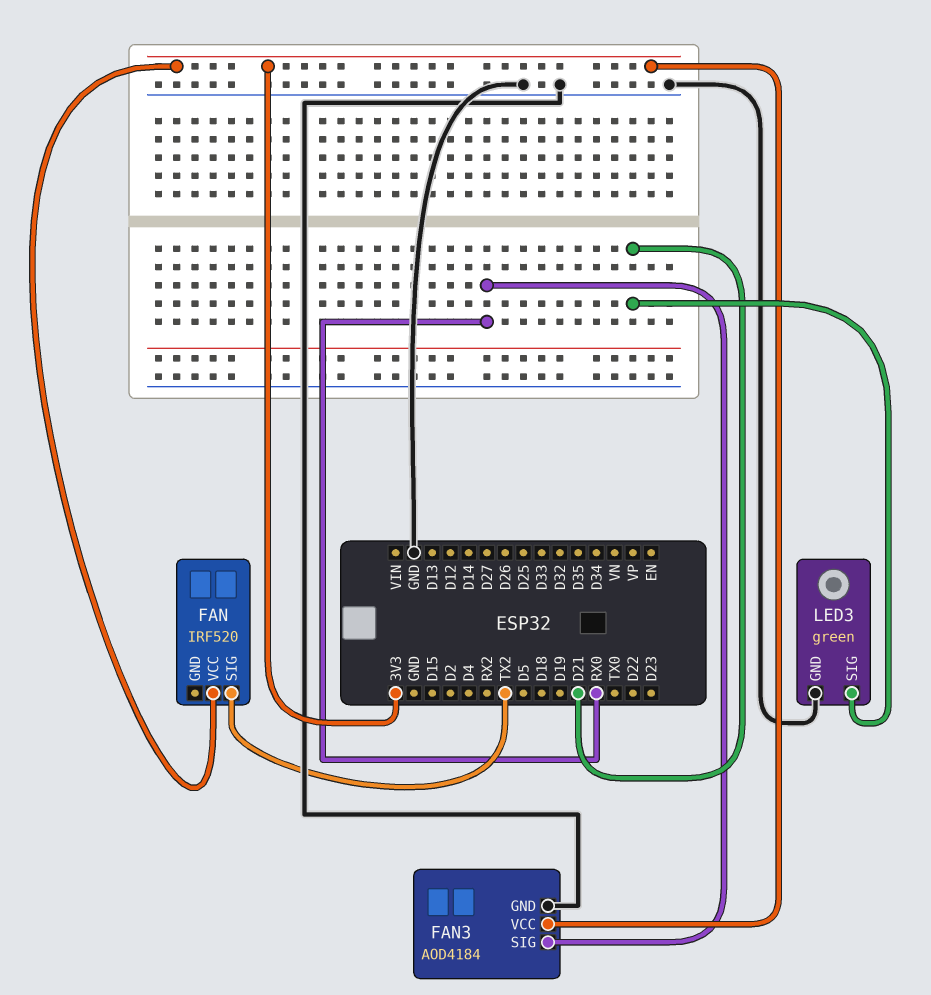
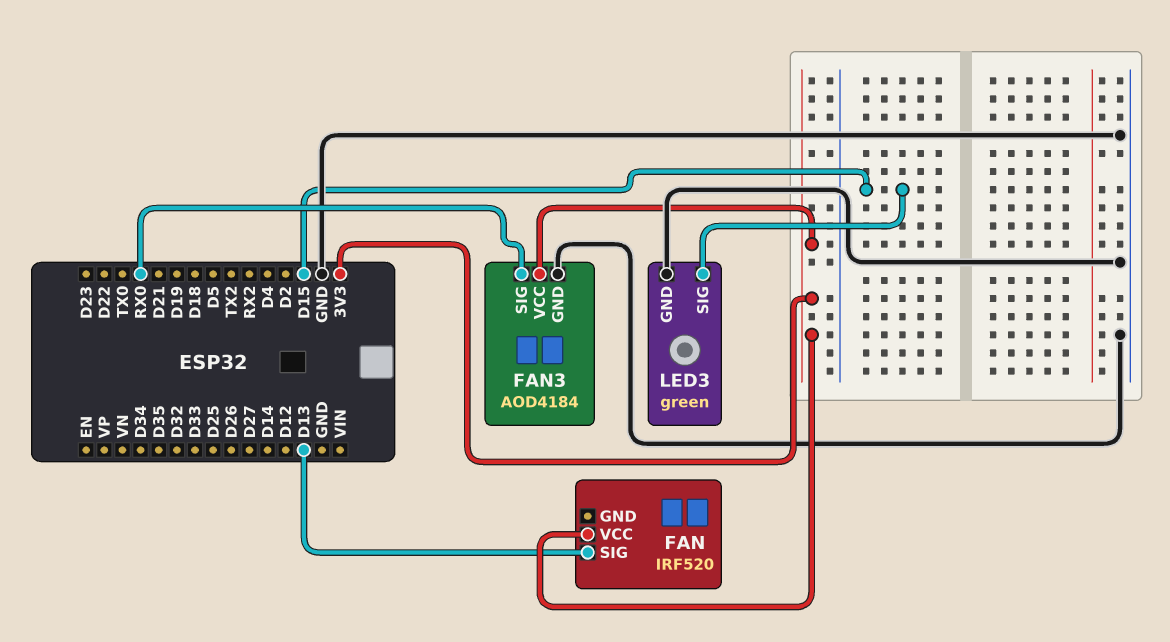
FAN pin SIG: TX2 -> D13
LED3 pin SIG: D21 -> D15

